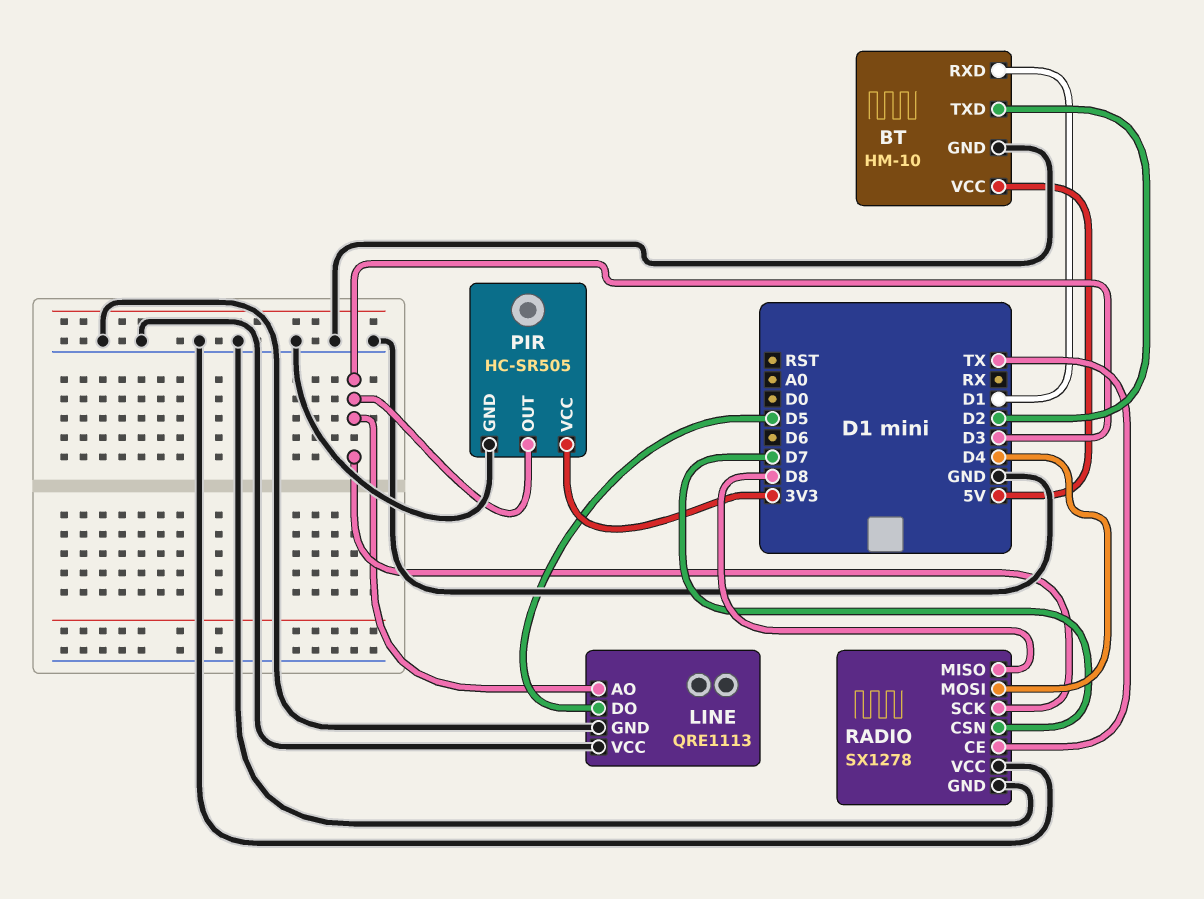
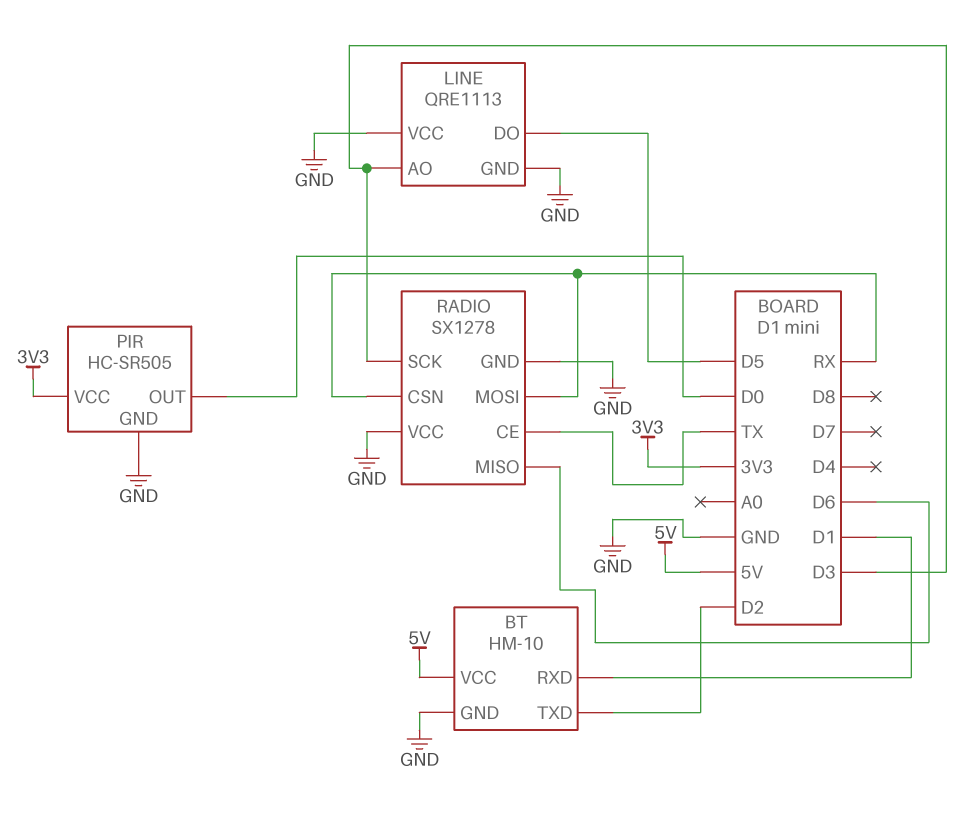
PIR pin OUT: D3 -> D0
RADIO pin CSN: D7 -> RX
RADIO pin MISO: D8 -> D6
RADIO pin MOSI: D4 -> RX

